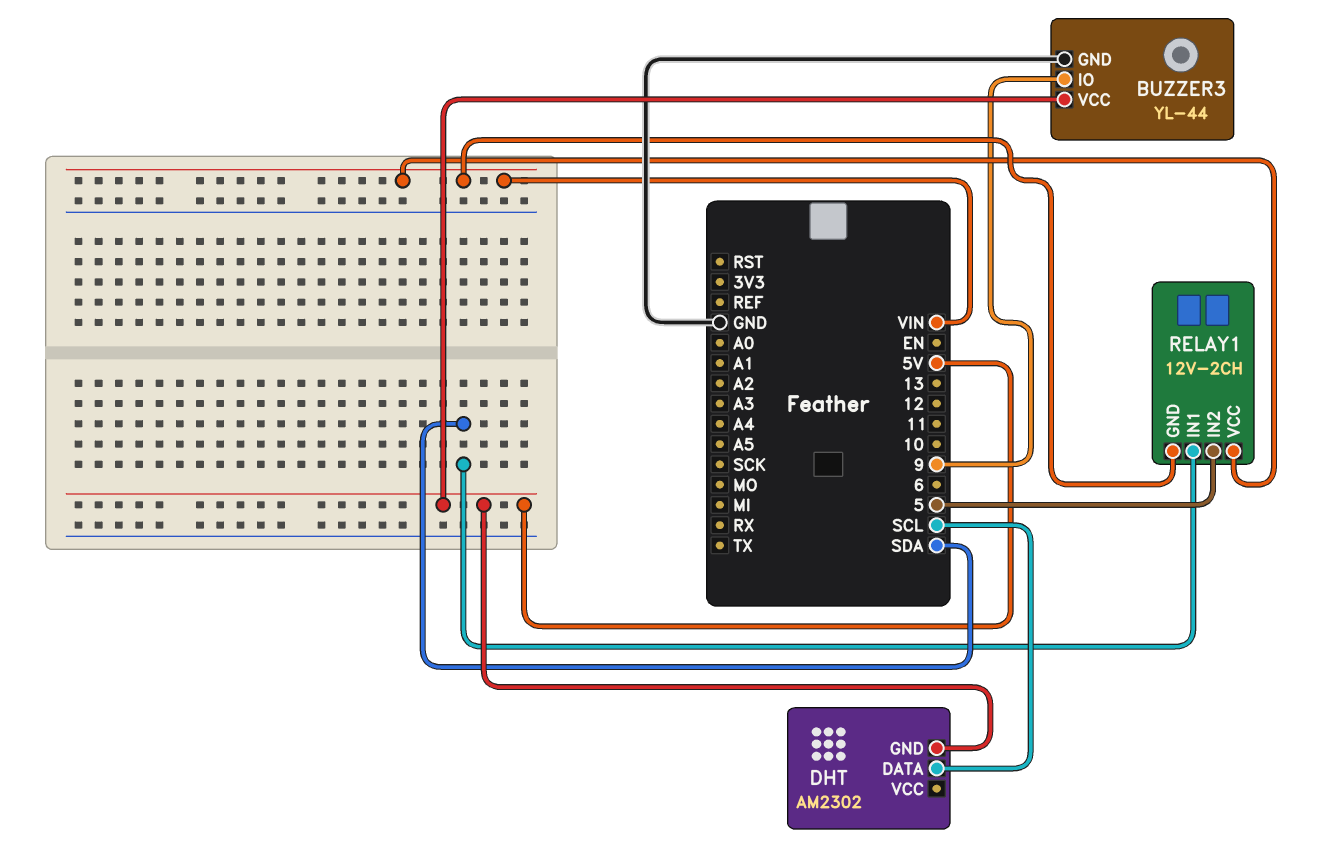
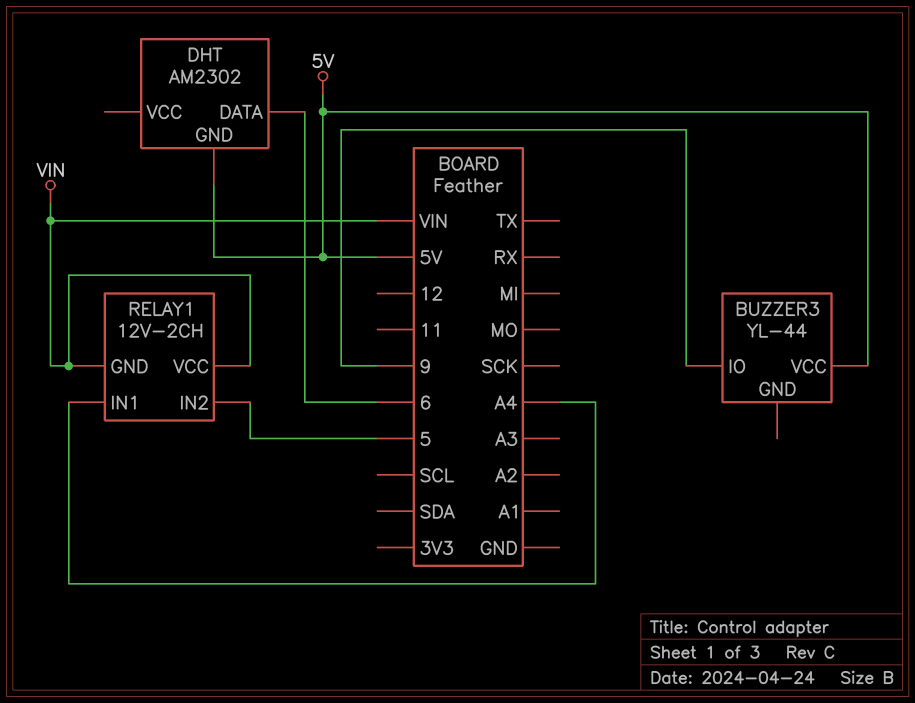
BUZZER3 pin GND: GND -> none
DHT pin DATA: SCL -> 6
RELAY1 pin IN1: SDA -> A4

